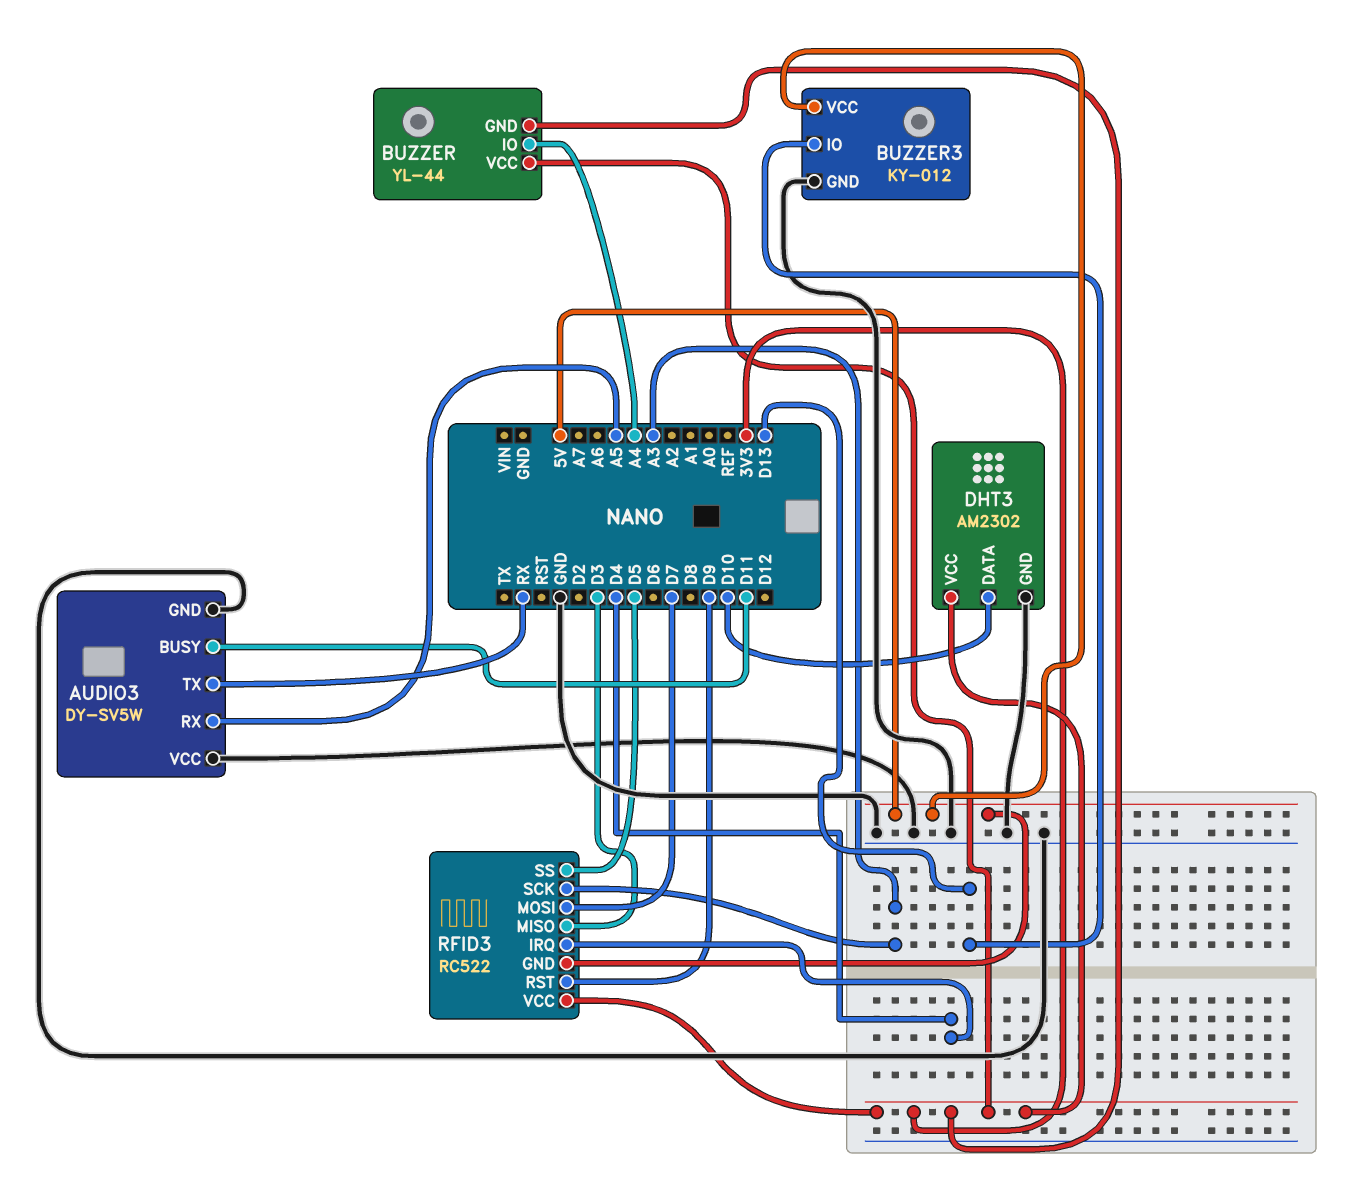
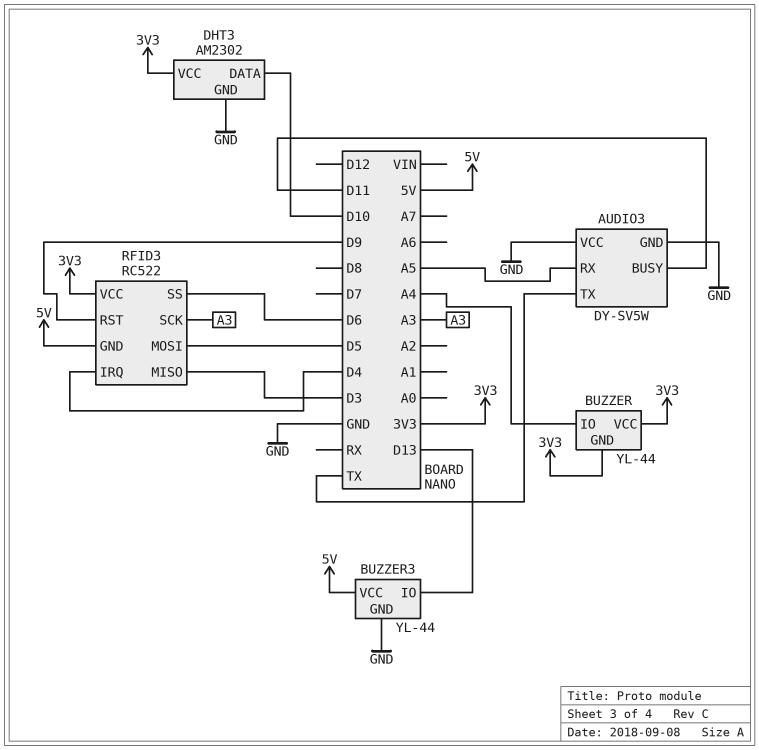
AUDIO3 pin TX: RX -> TX
BUZZER3: KY-012 -> YL-44
RFID3 pin MOSI: D7 -> D5
RFID3 pin SS: D5 -> D6

